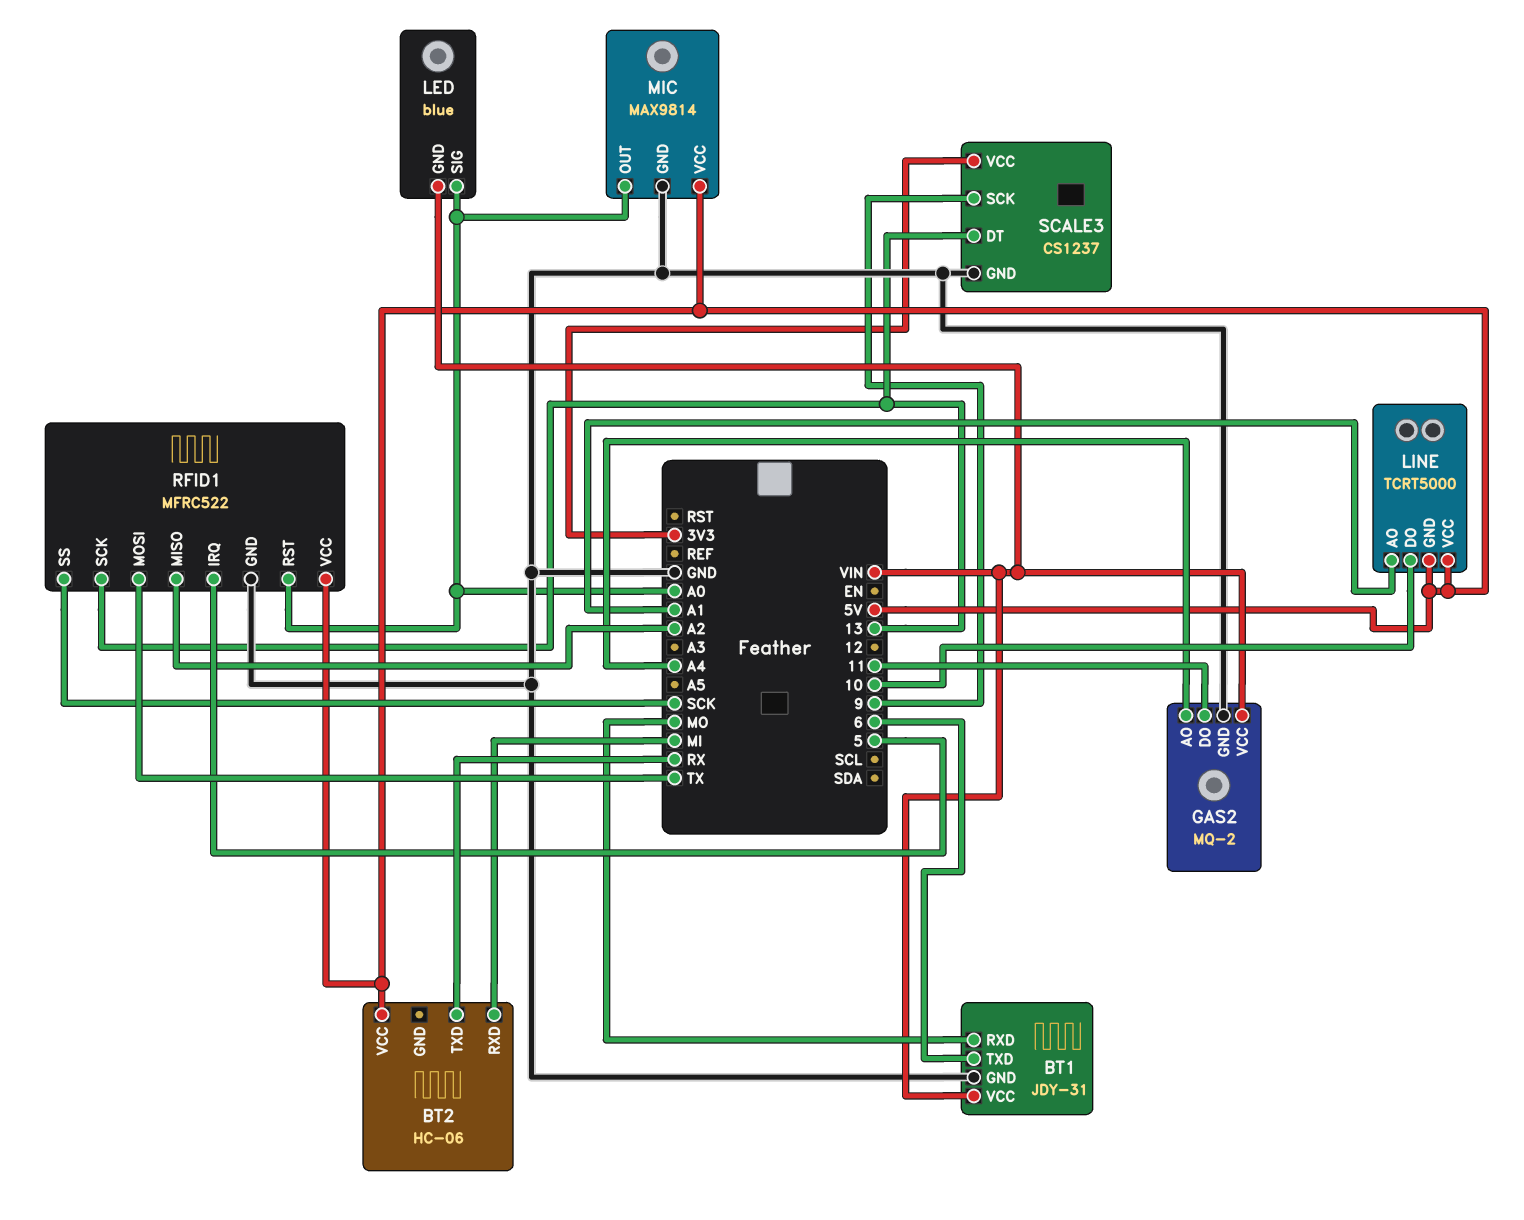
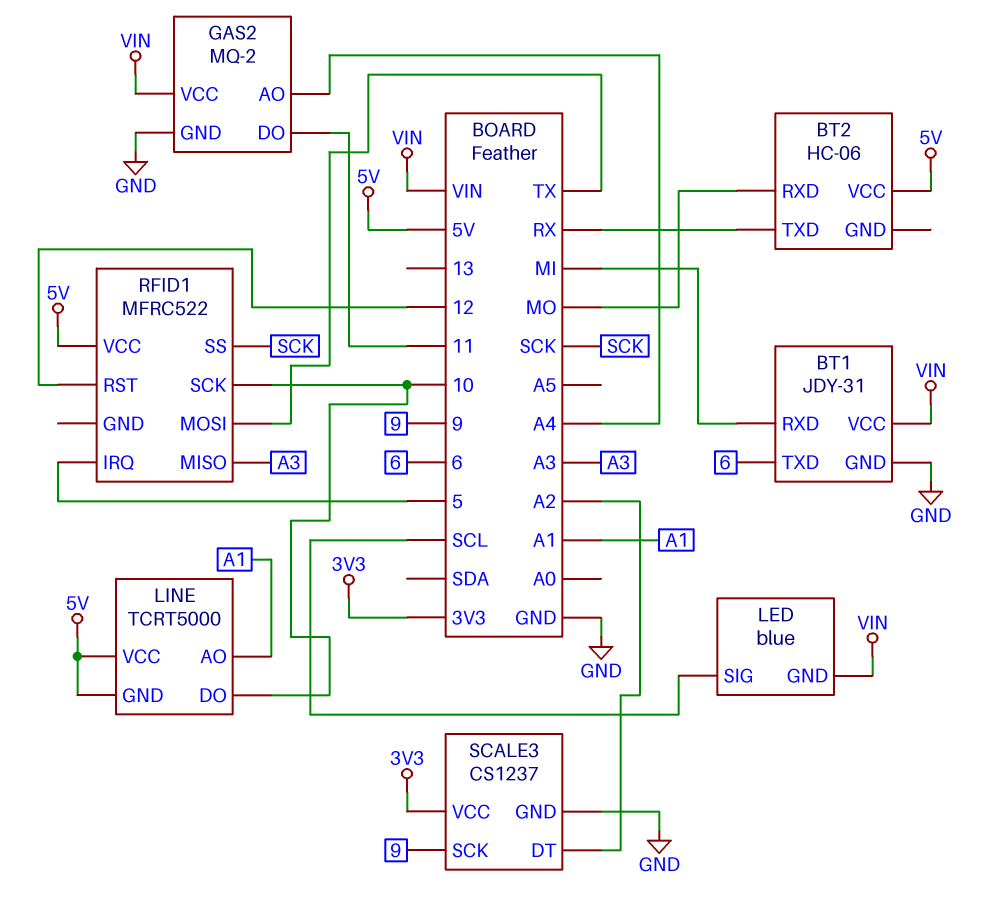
BT1 pin RXD: MO -> MI
BT2 pin RXD: MI -> MO
LED pin SIG: A0 -> SCL
MIC: MAX9814 -> none
MIC pin GND: GND -> none
MIC pin OUT: A0 -> none
MIC pin VCC: 5V -> none
RFID1 pin GND: GND -> none
RFID1 pin MISO: A2 -> A3
RFID1 pin RST: A0 -> 12
RFID1 pin SCK: 13 -> 10
SCALE3 pin DT: 13 -> A2

